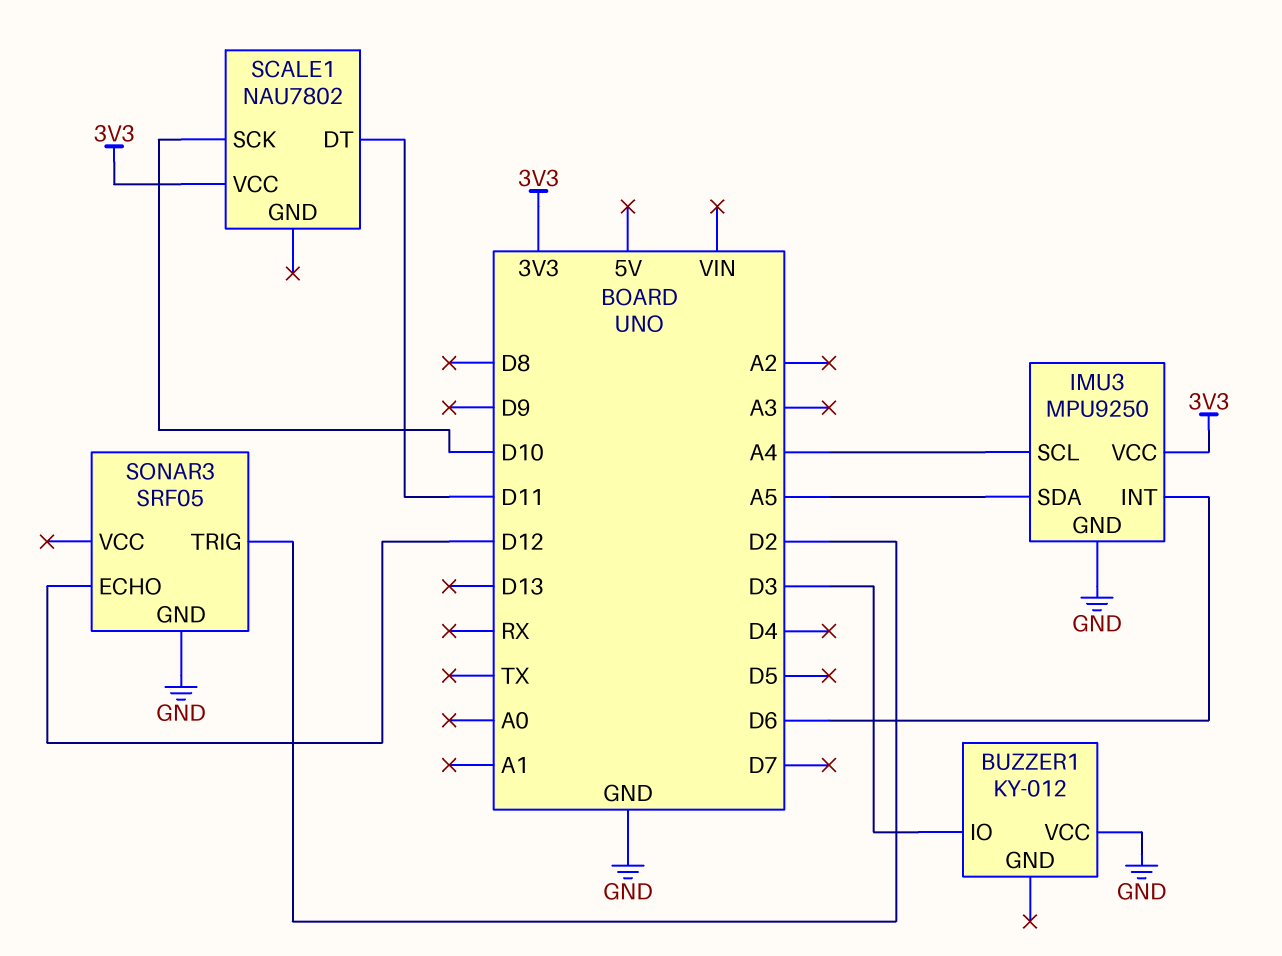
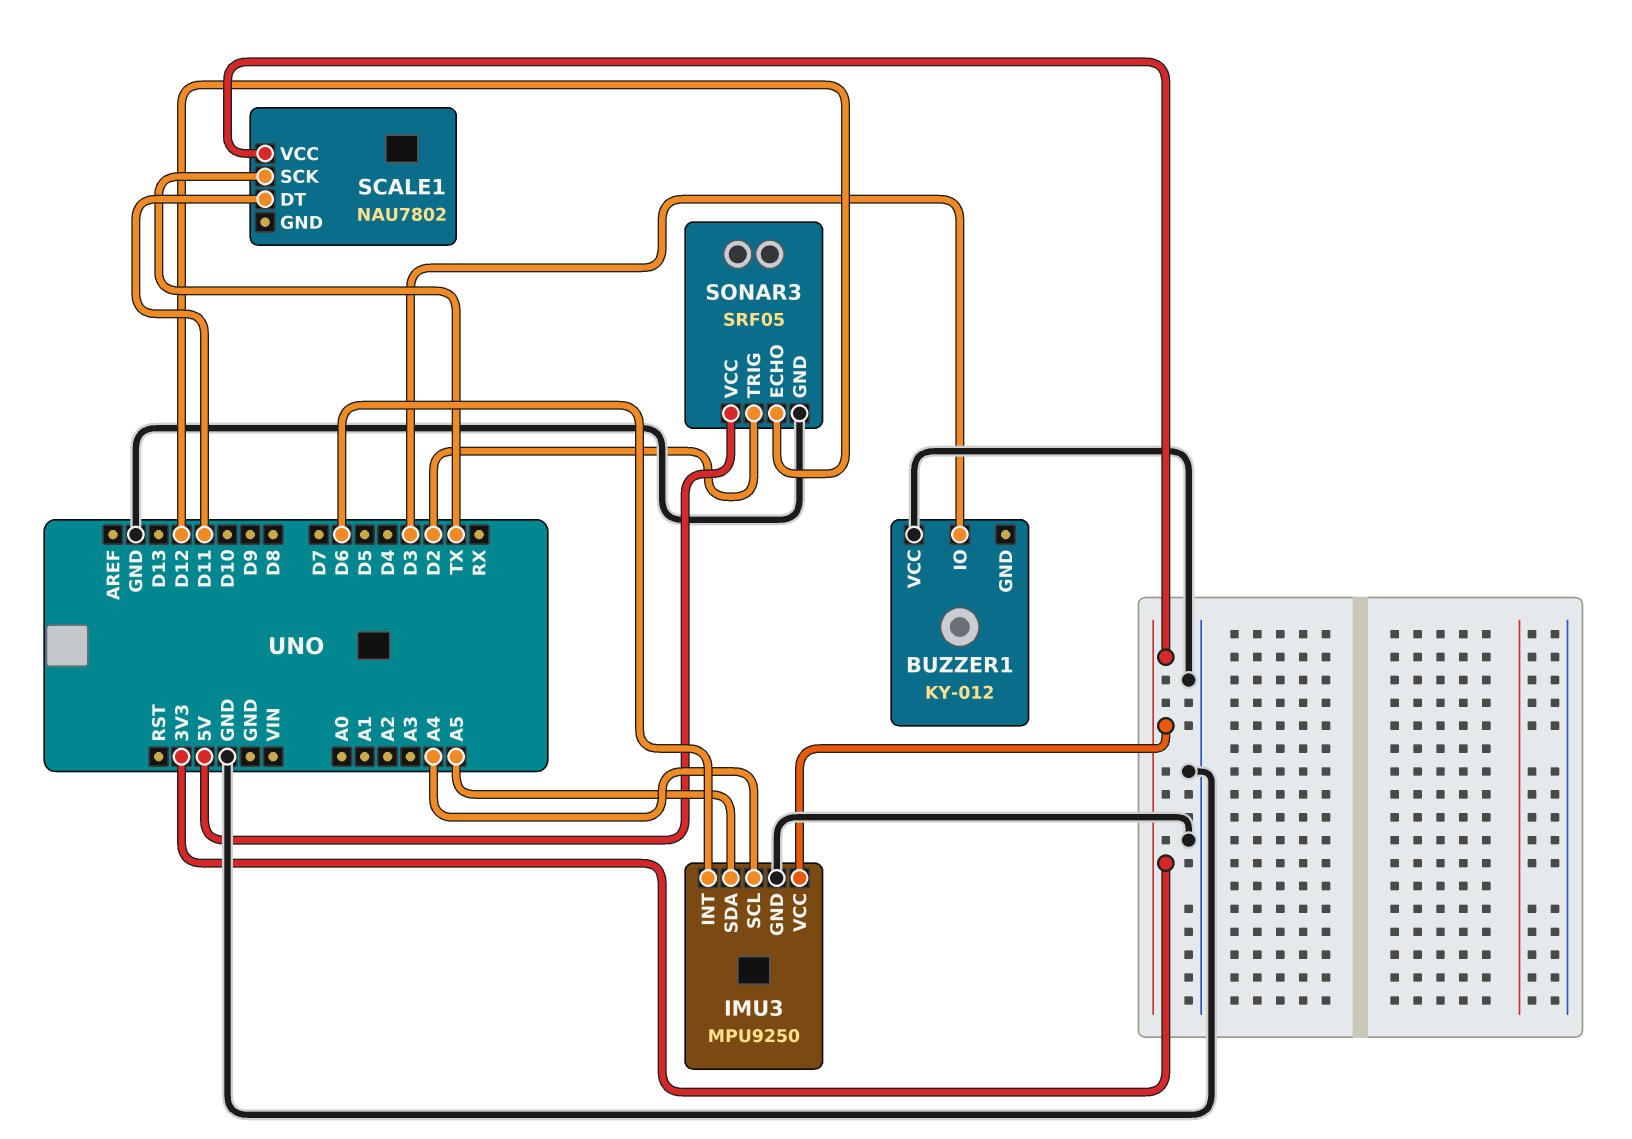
SCALE1 pin SCK: D10 -> TX
SONAR3 pin VCC: none -> 5V

